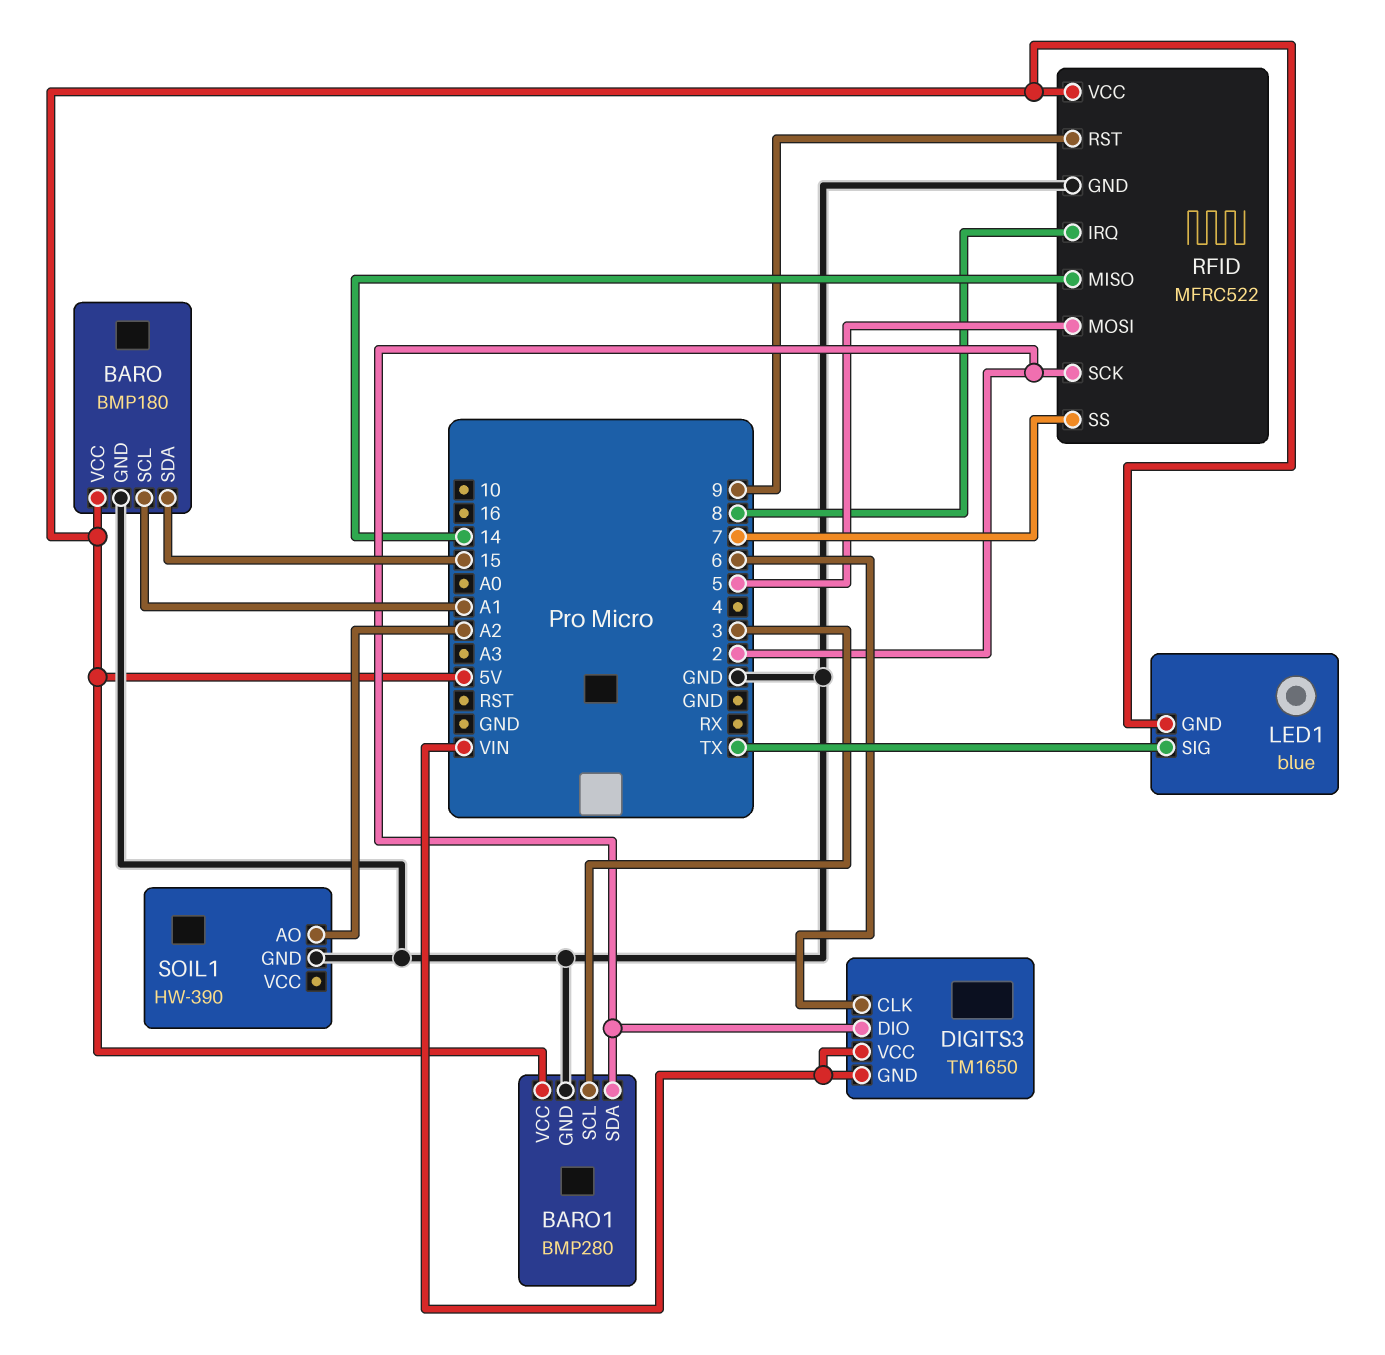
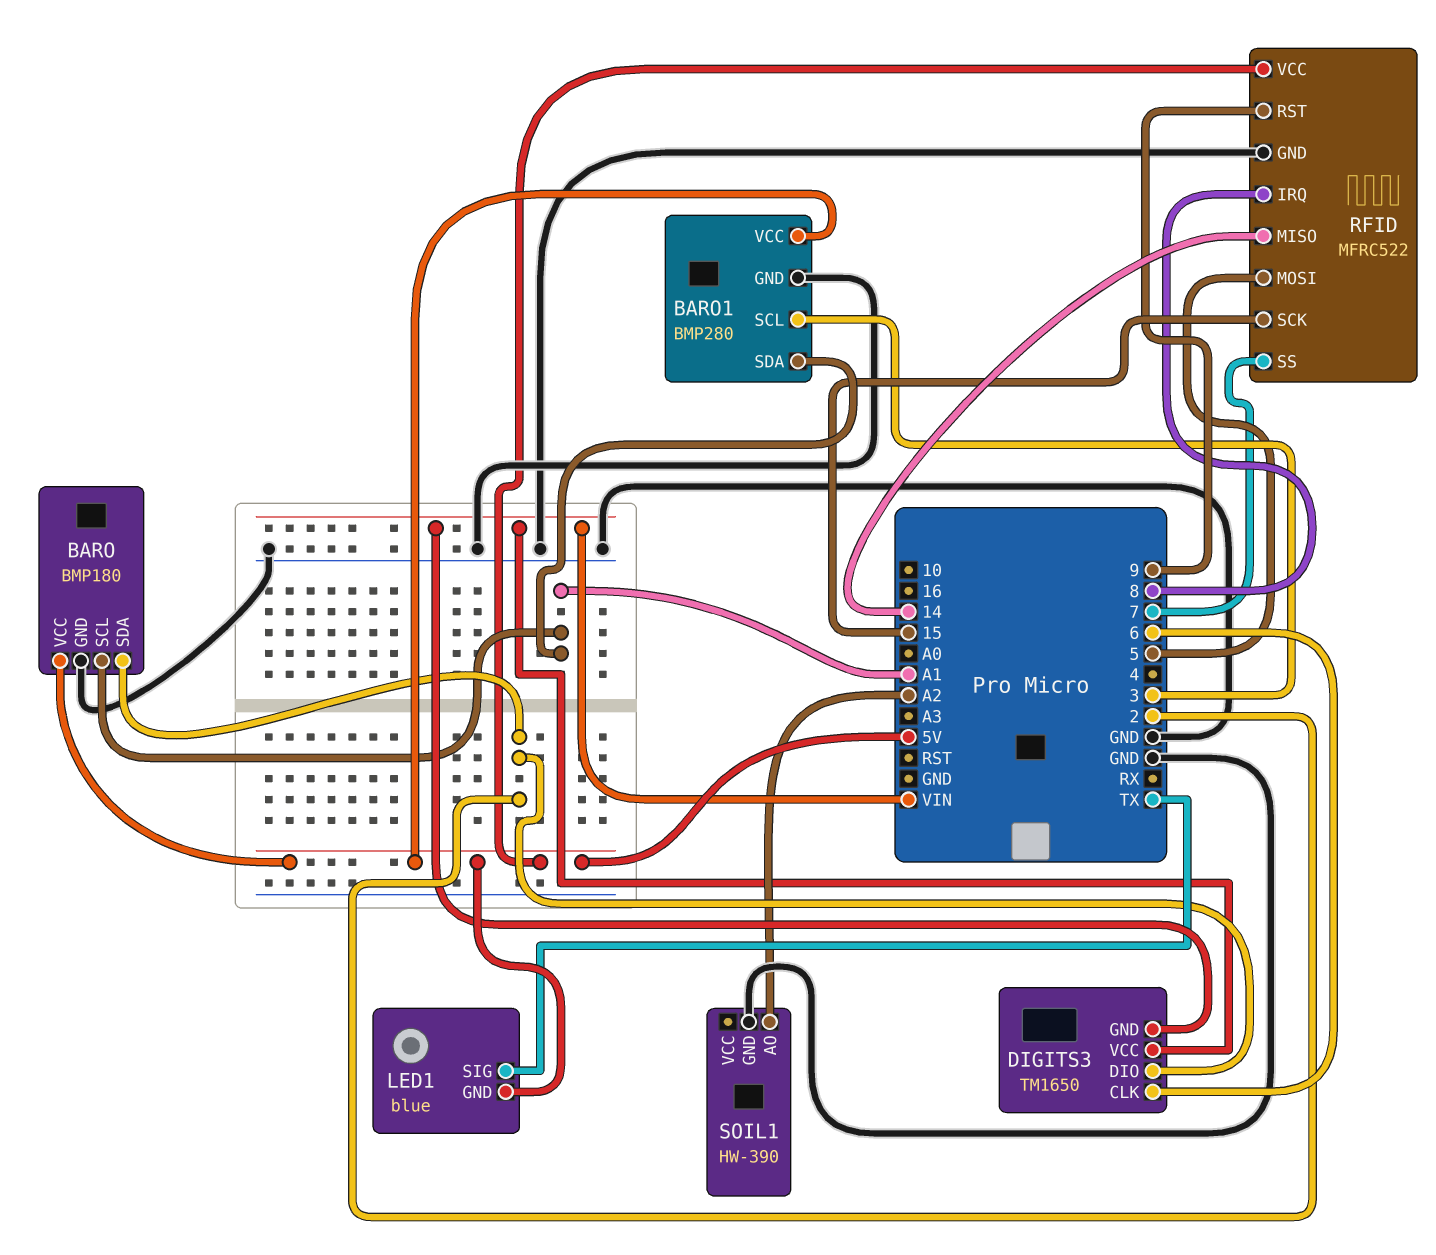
BARO pin SDA: 15 -> 2
BARO1 pin SDA: 2 -> A1
RFID pin SCK: 2 -> 15

